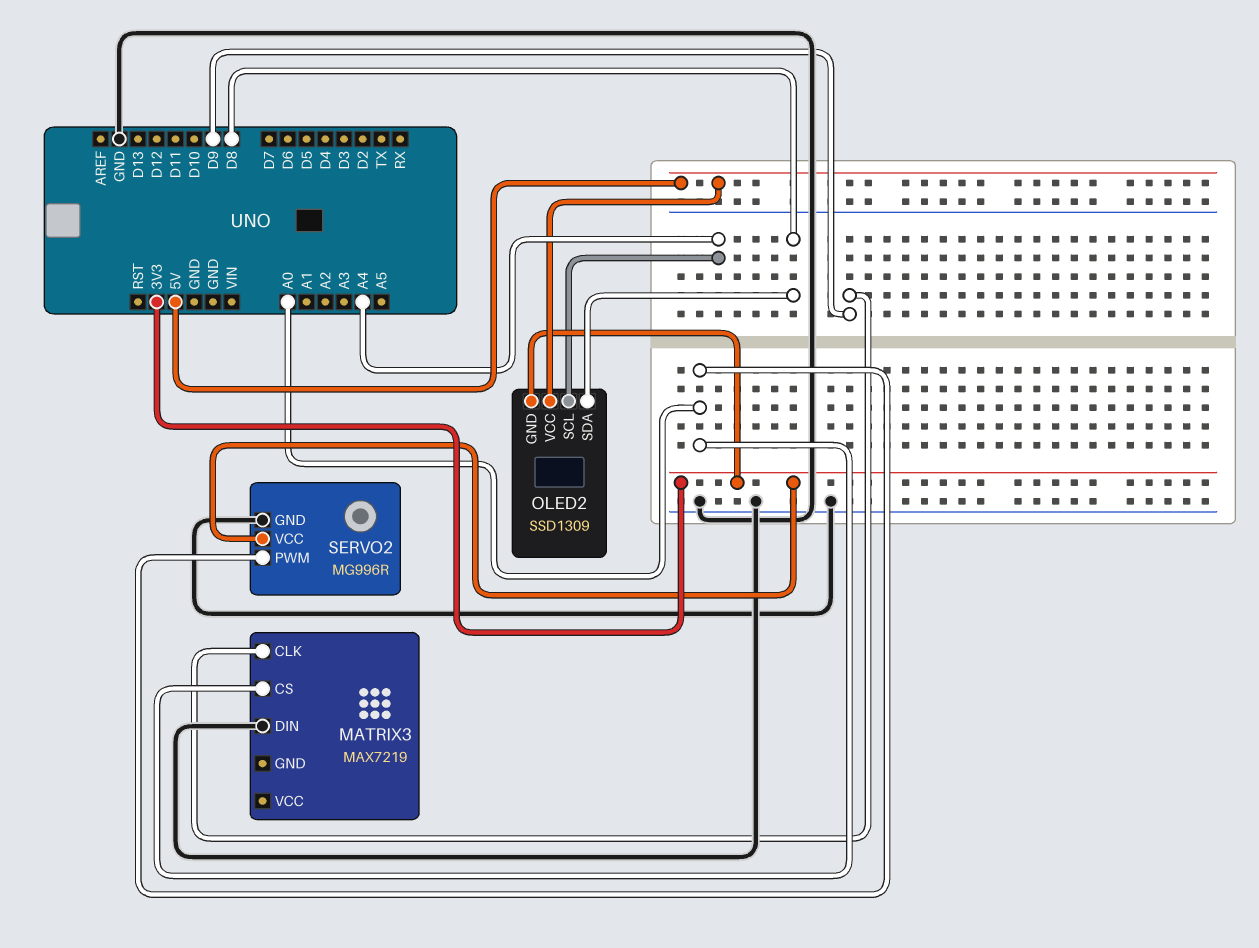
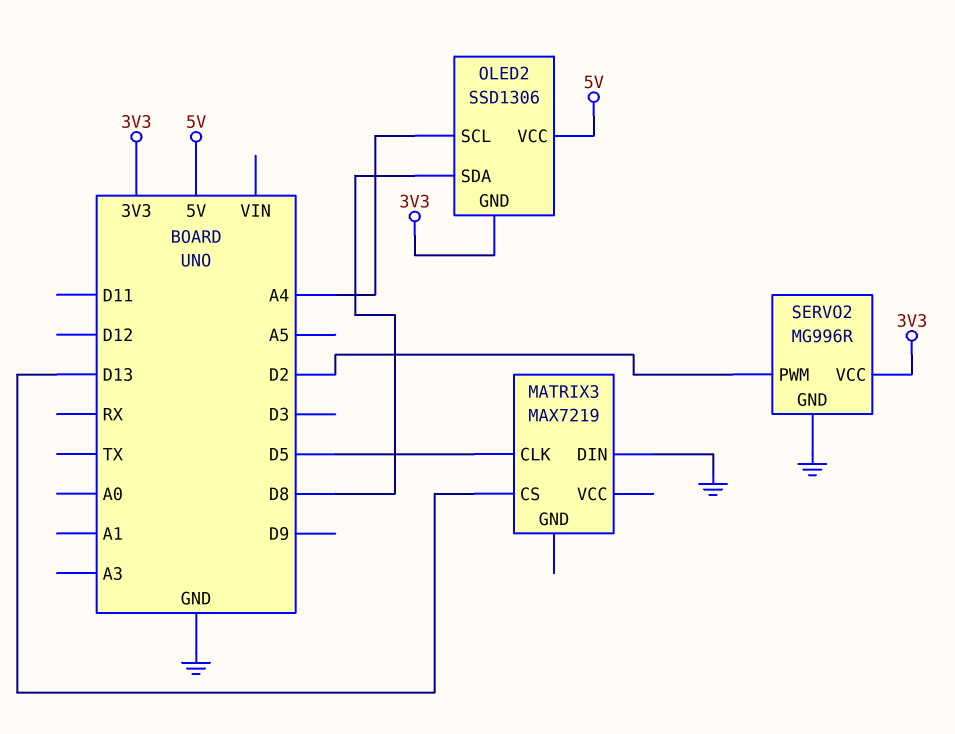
MATRIX3 pin CLK: D9 -> D5
MATRIX3 pin CS: A0 -> D13
OLED2: SSD1309 -> SSD1306
SERVO2 pin PWM: A0 -> D2

